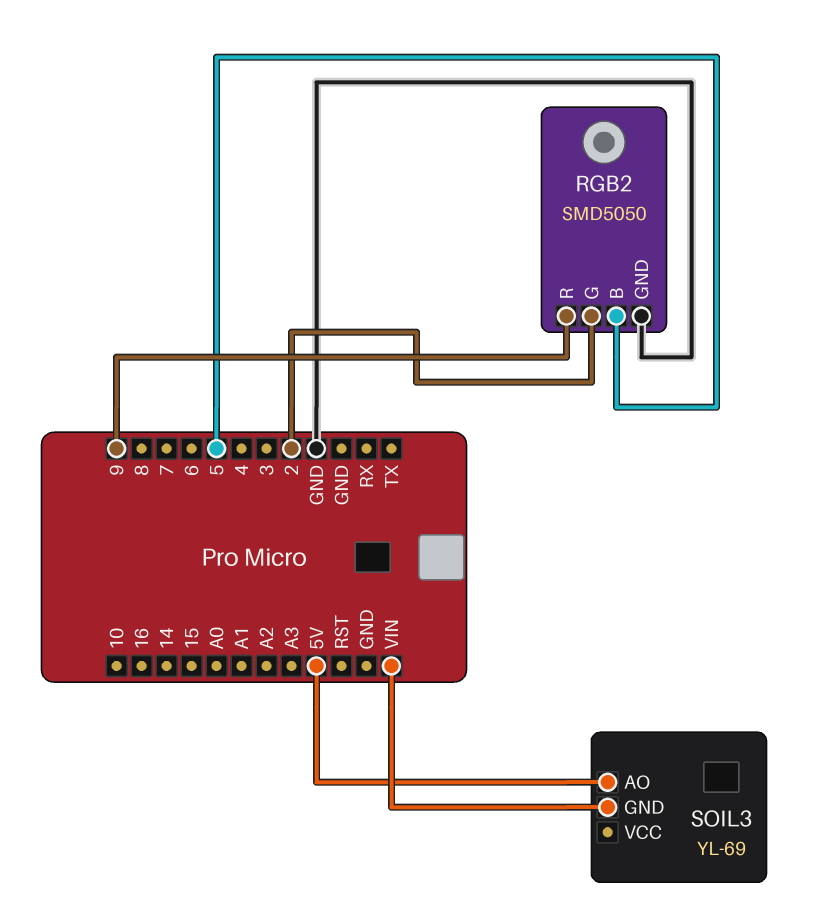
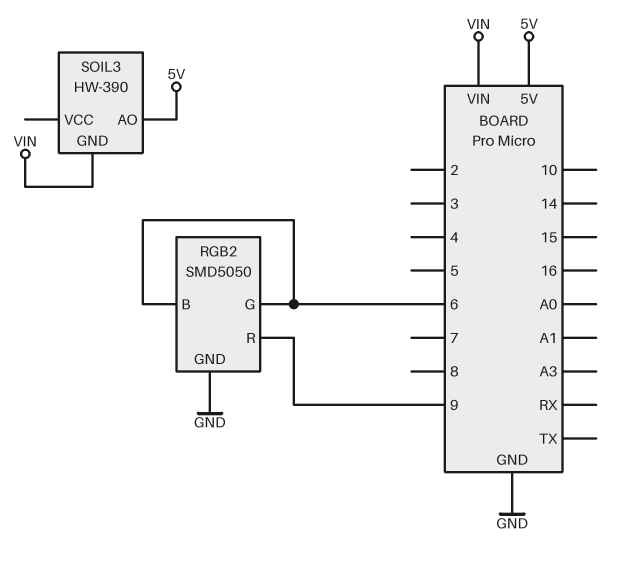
RGB2 pin B: 5 -> 6
RGB2 pin G: 2 -> 6
SOIL3: YL-69 -> HW-390

